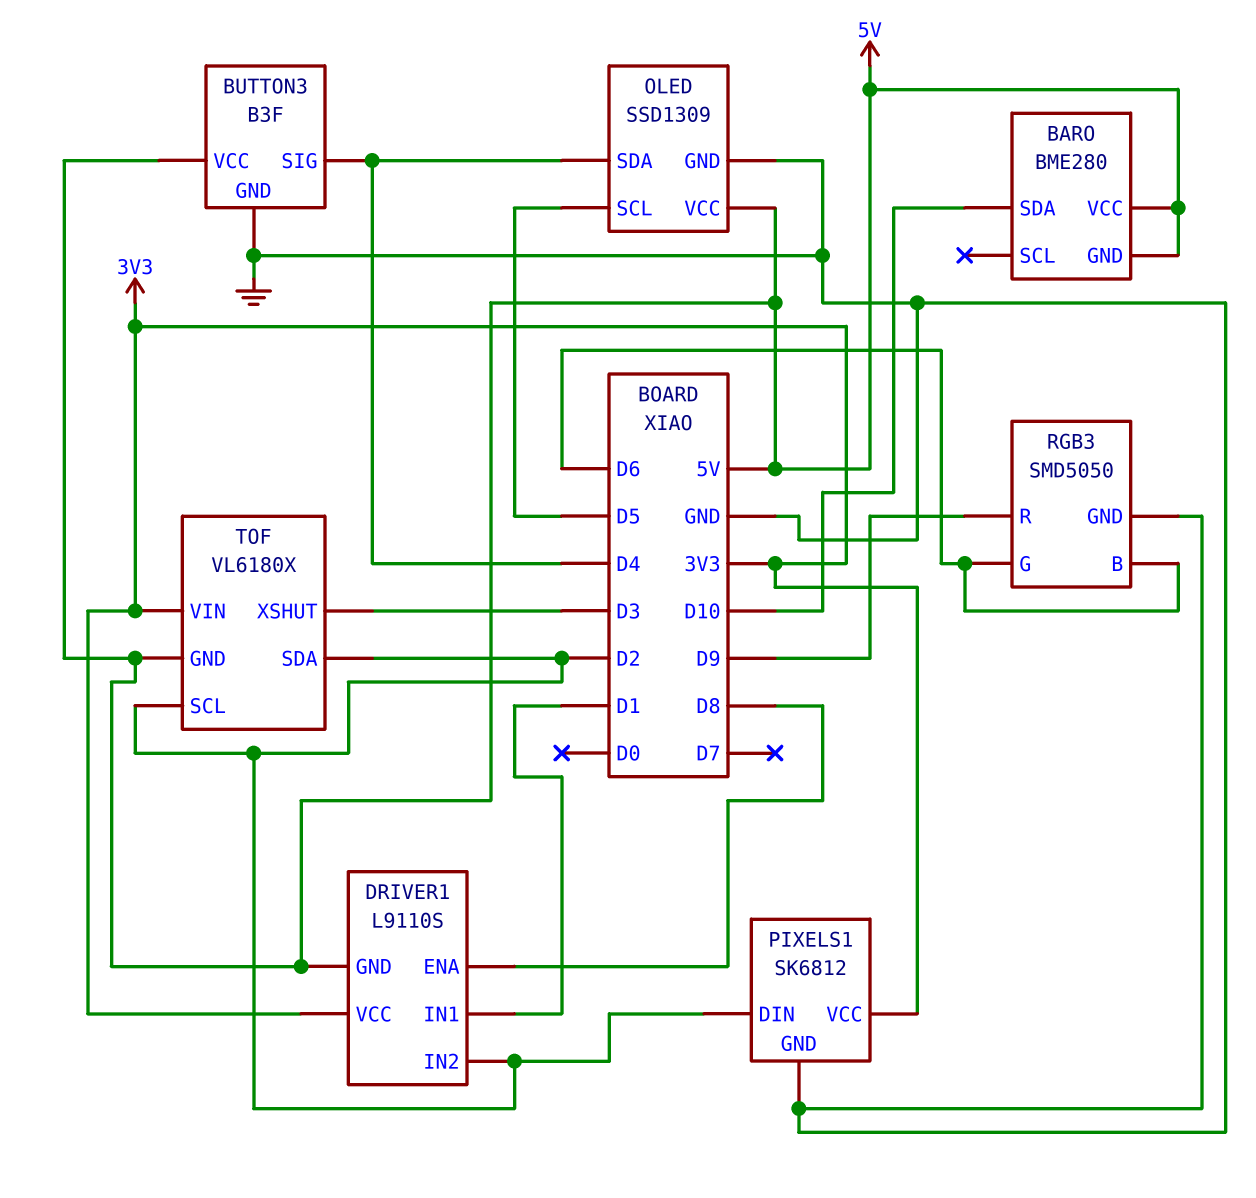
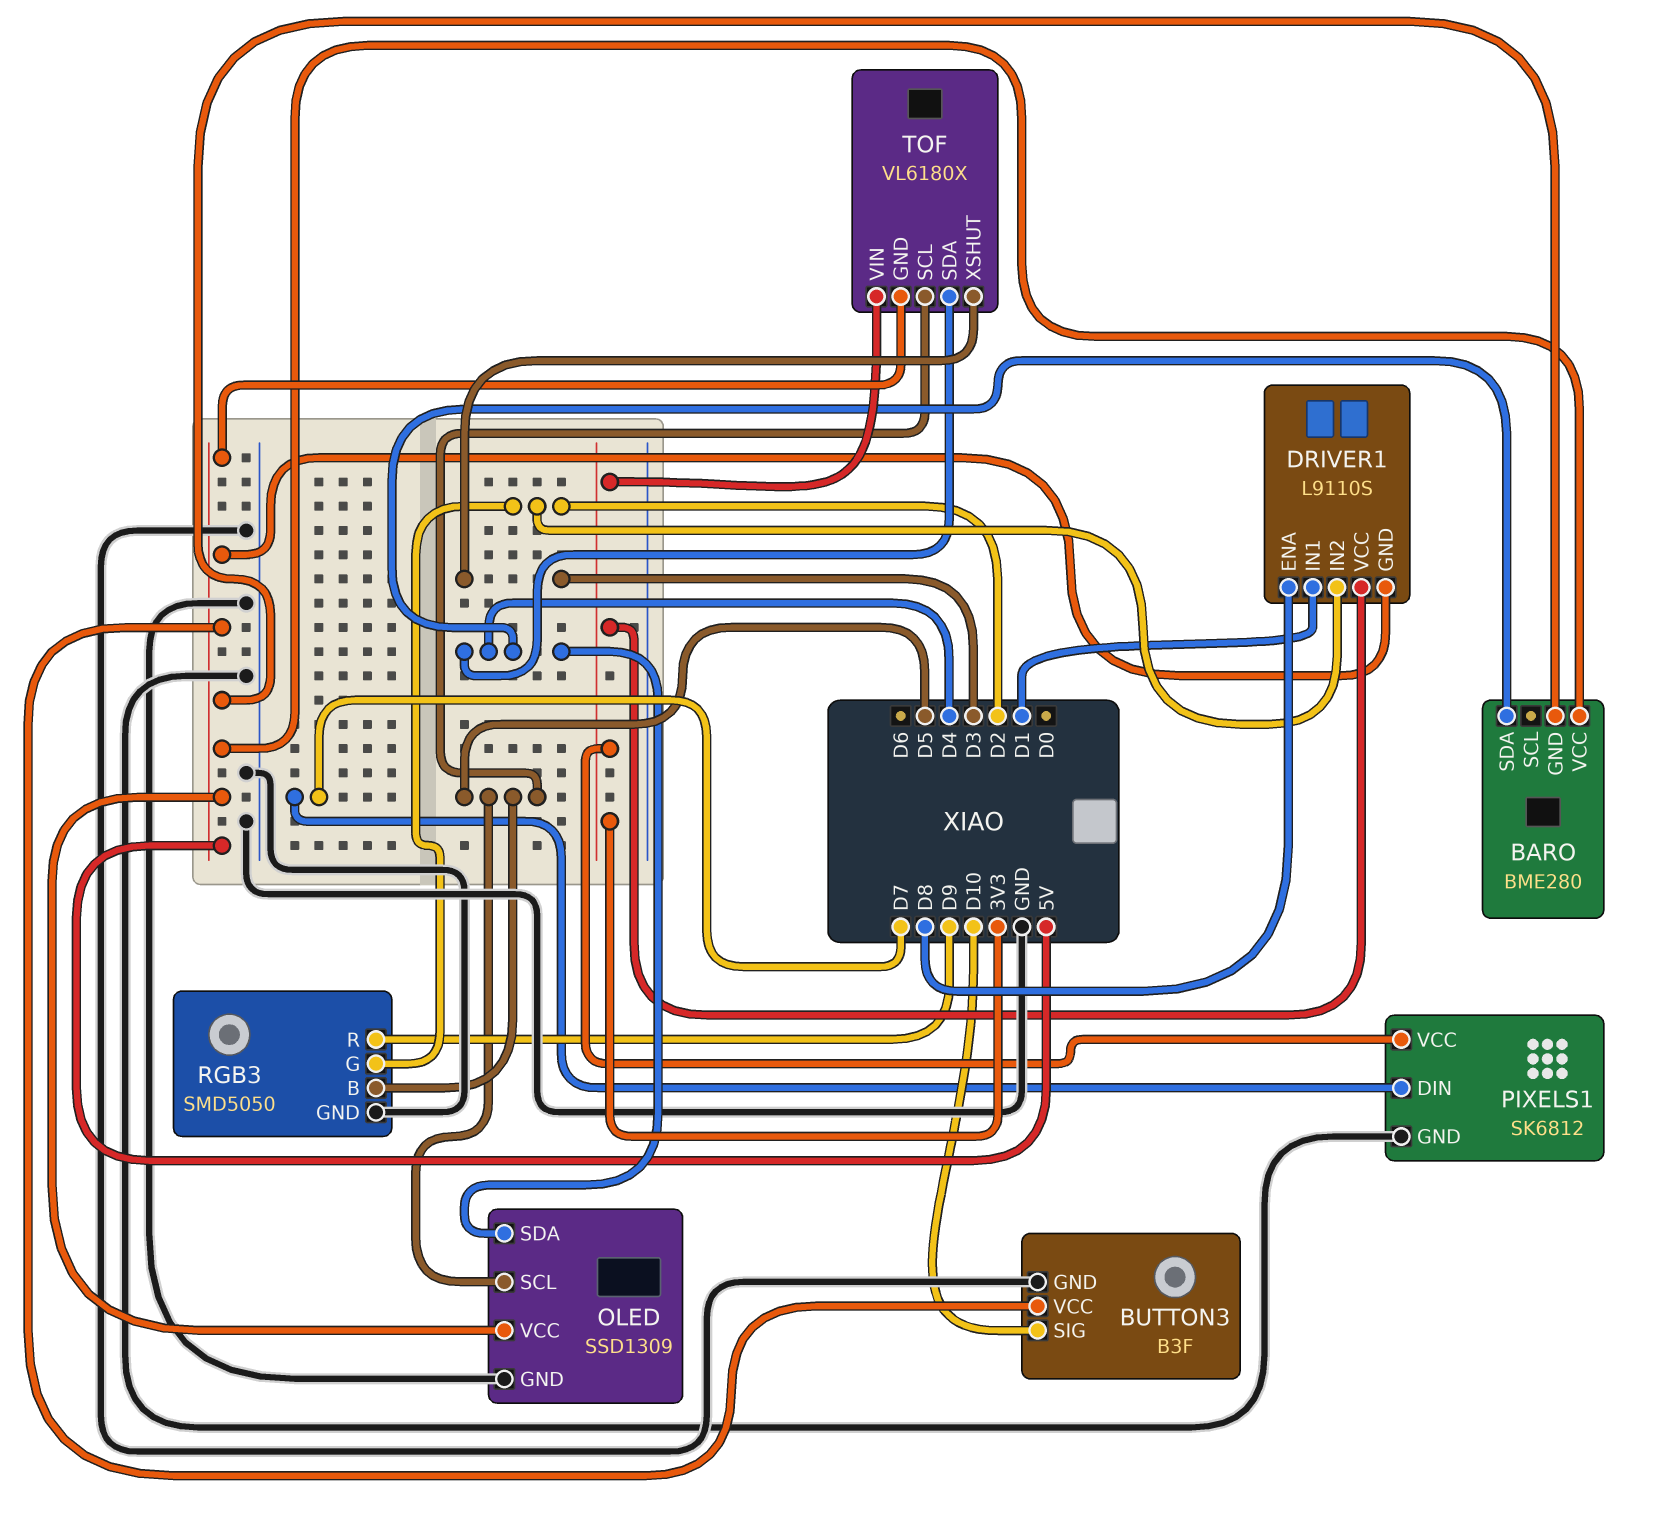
BARO pin SDA: D10 -> D4
BUTTON3 pin SIG: D4 -> D10
PIXELS1 pin DIN: D2 -> D7
RGB3 pin B: D6 -> D5
RGB3 pin G: D6 -> D2
TOF pin SCL: D2 -> D5
TOF pin SDA: D2 -> D4

